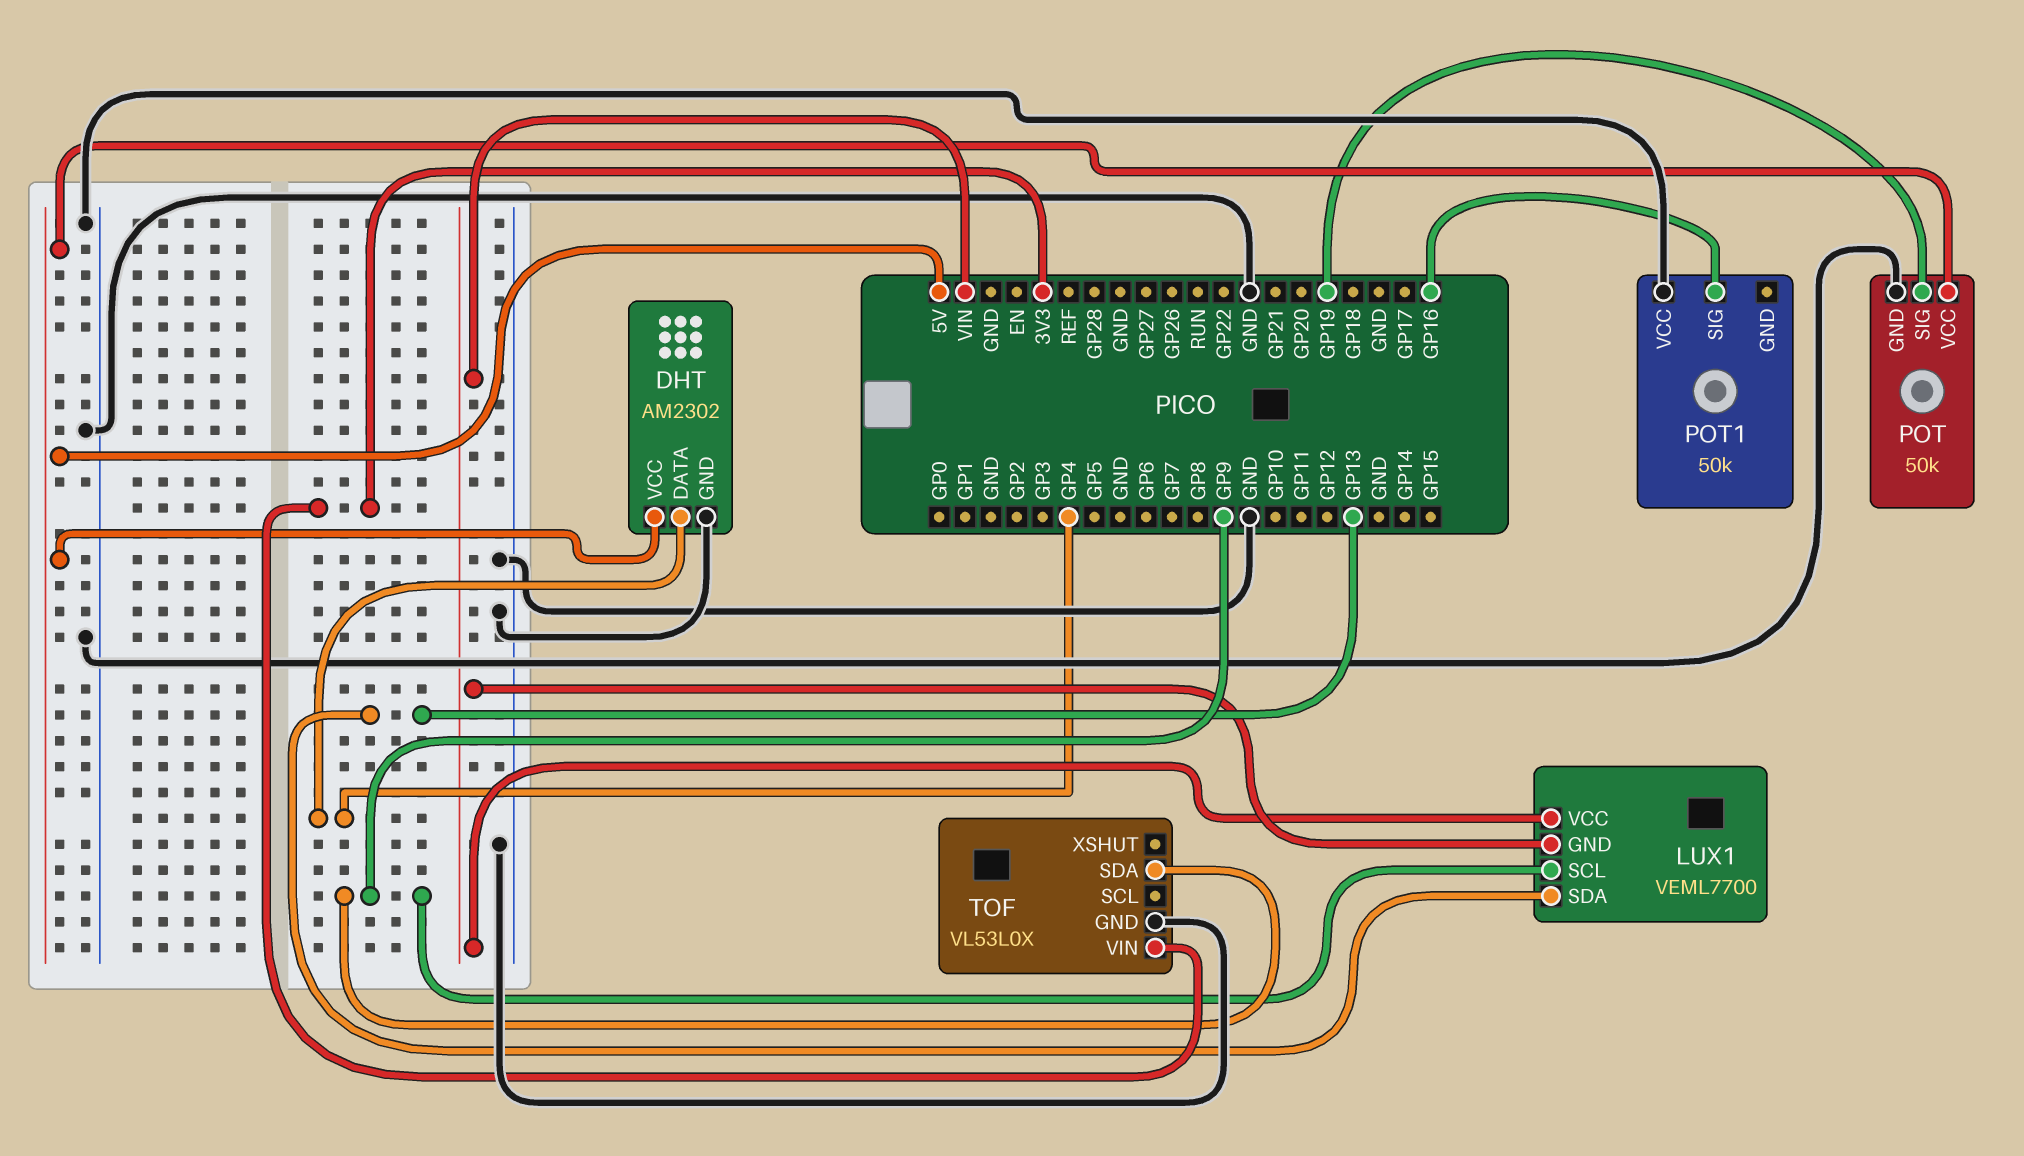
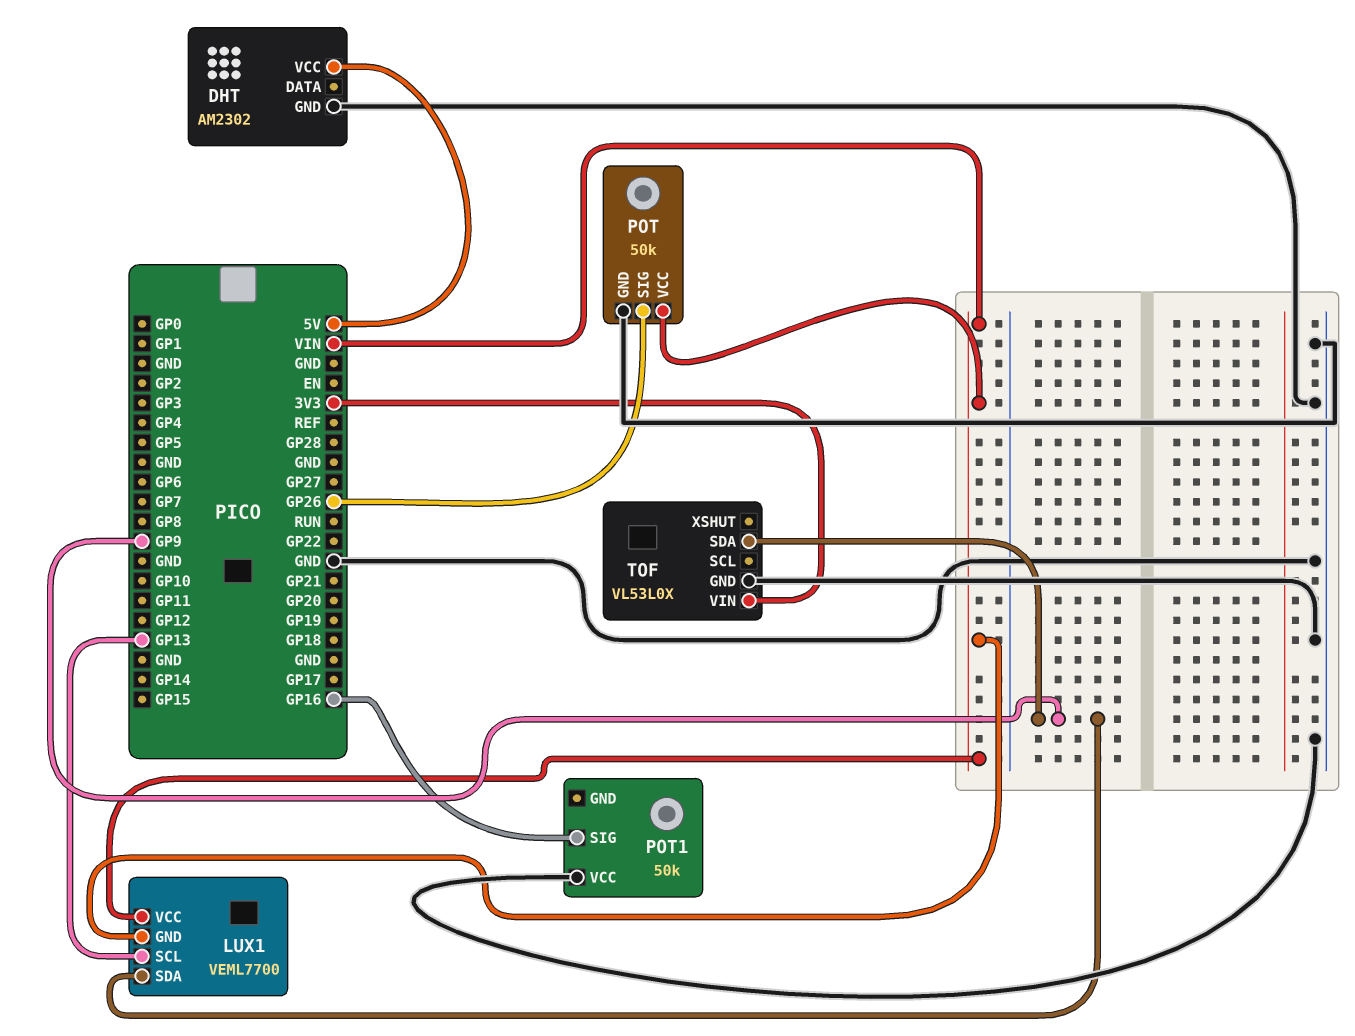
DHT pin DATA: GP4 -> none
LUX1 pin SCL: GP9 -> GP13
LUX1 pin SDA: GP13 -> GP9
POT pin SIG: GP19 -> GP26
POT pin VCC: 5V -> VIN

